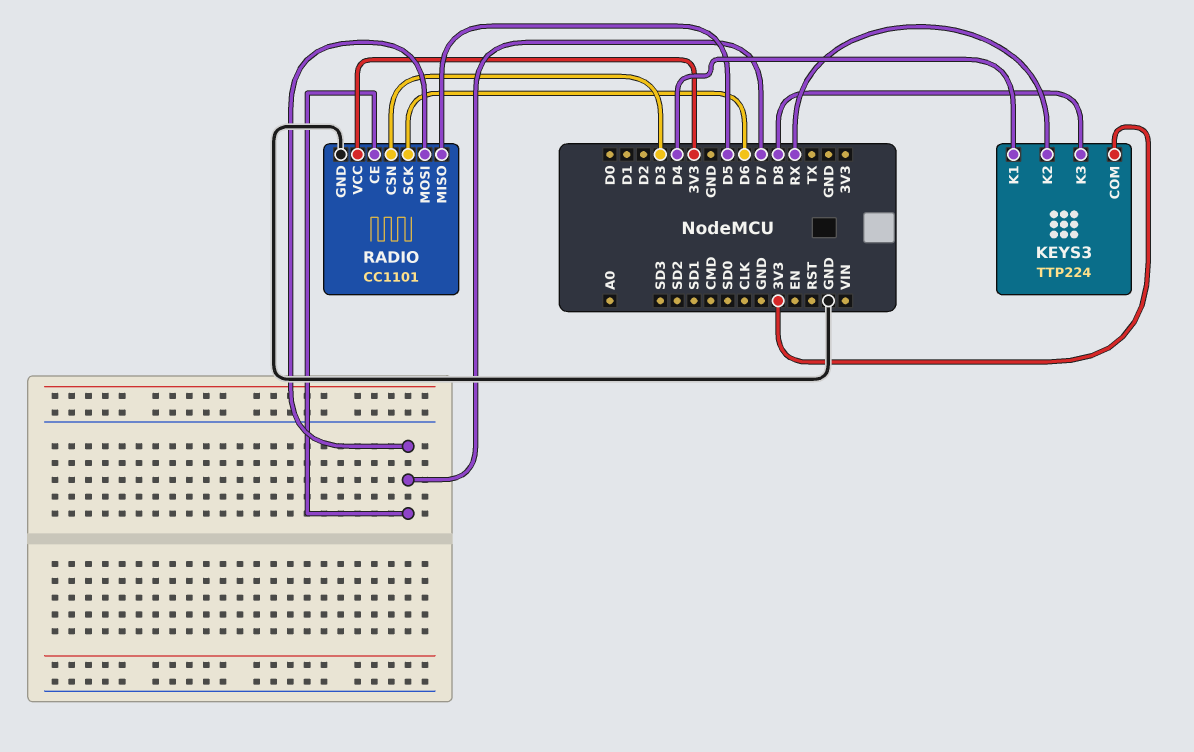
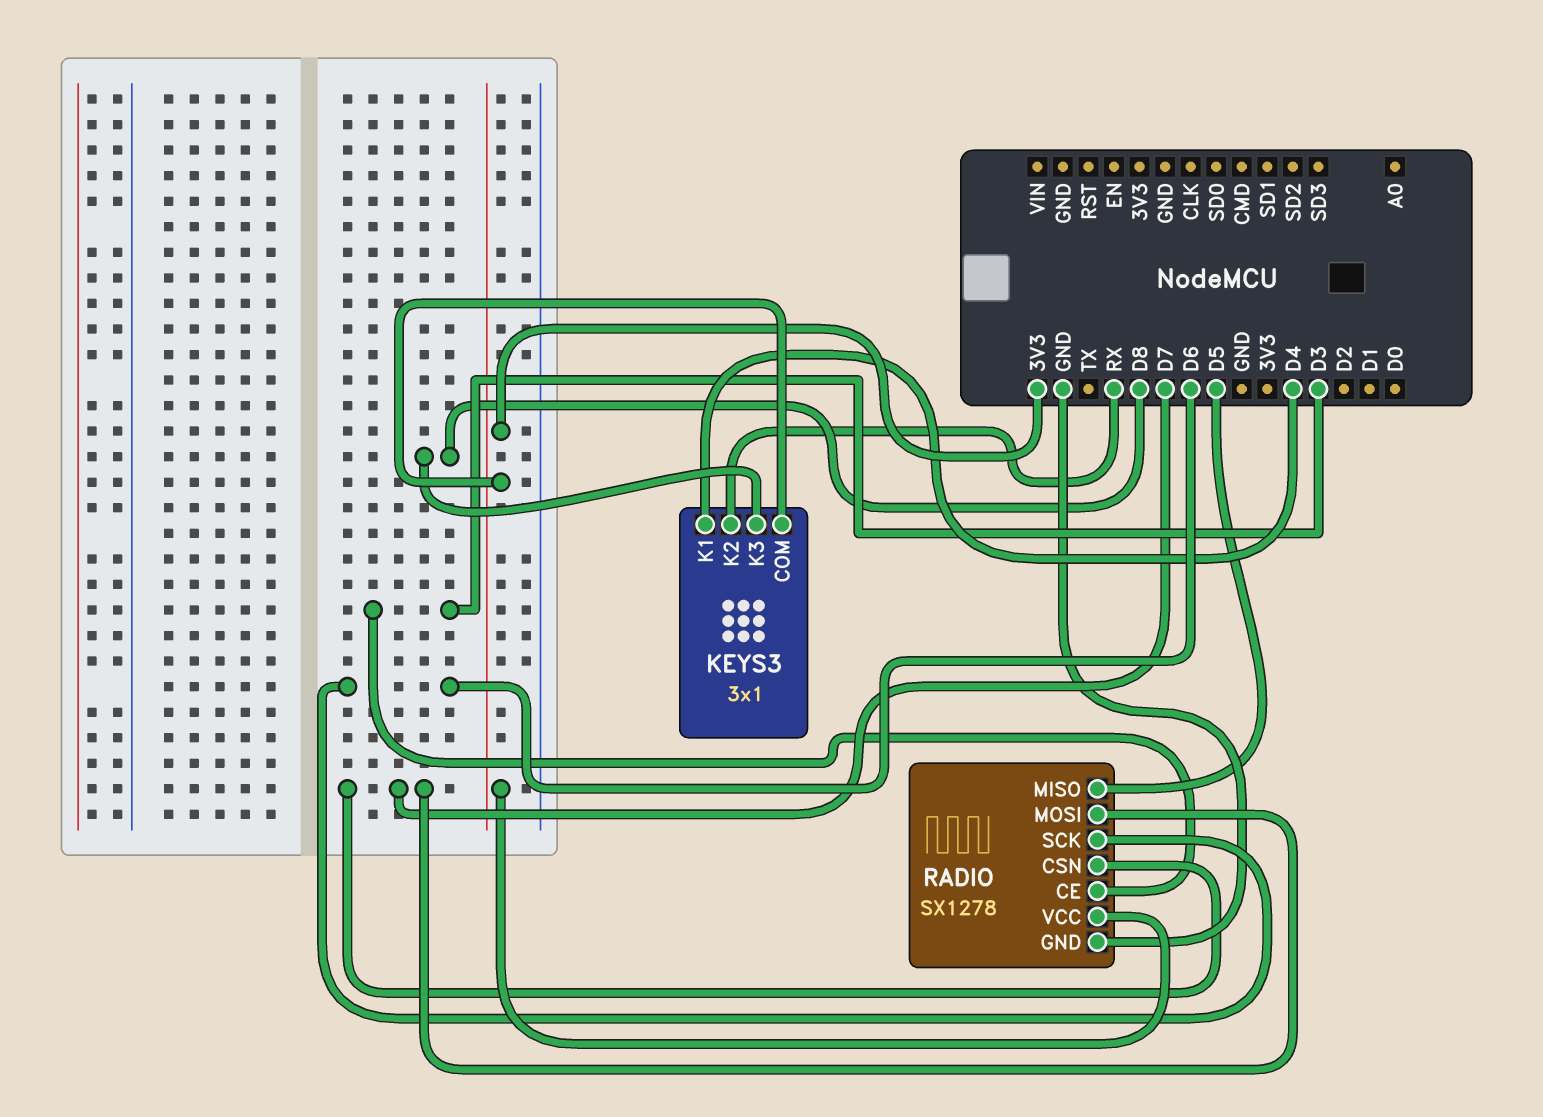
KEYS3: TTP224 -> 3x1
RADIO: CC1101 -> SX1278
RADIO pin CE: D7 -> D3
RADIO pin CSN: D3 -> D7

